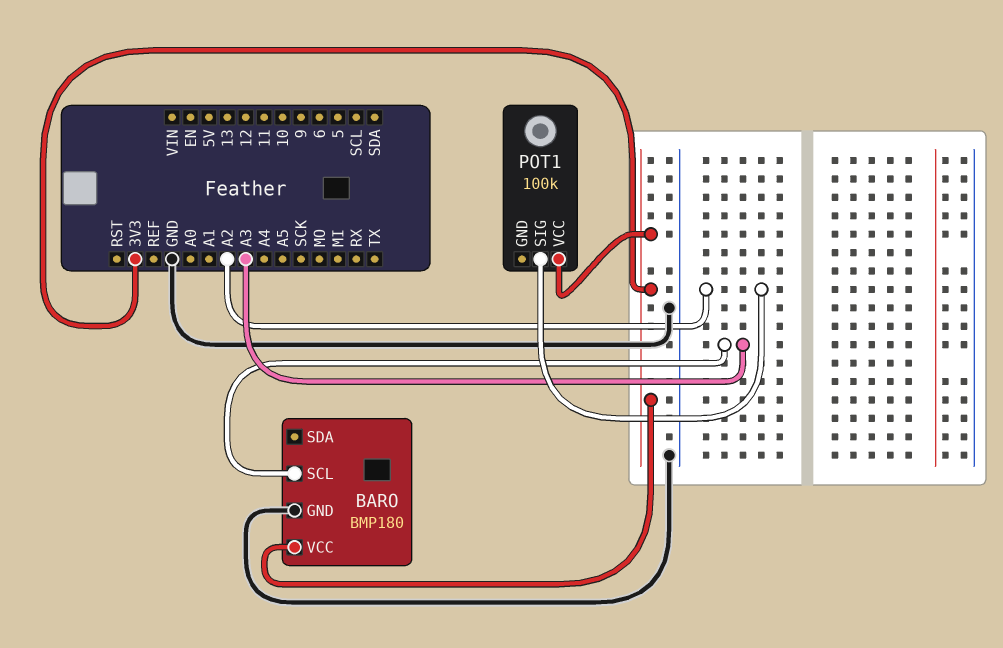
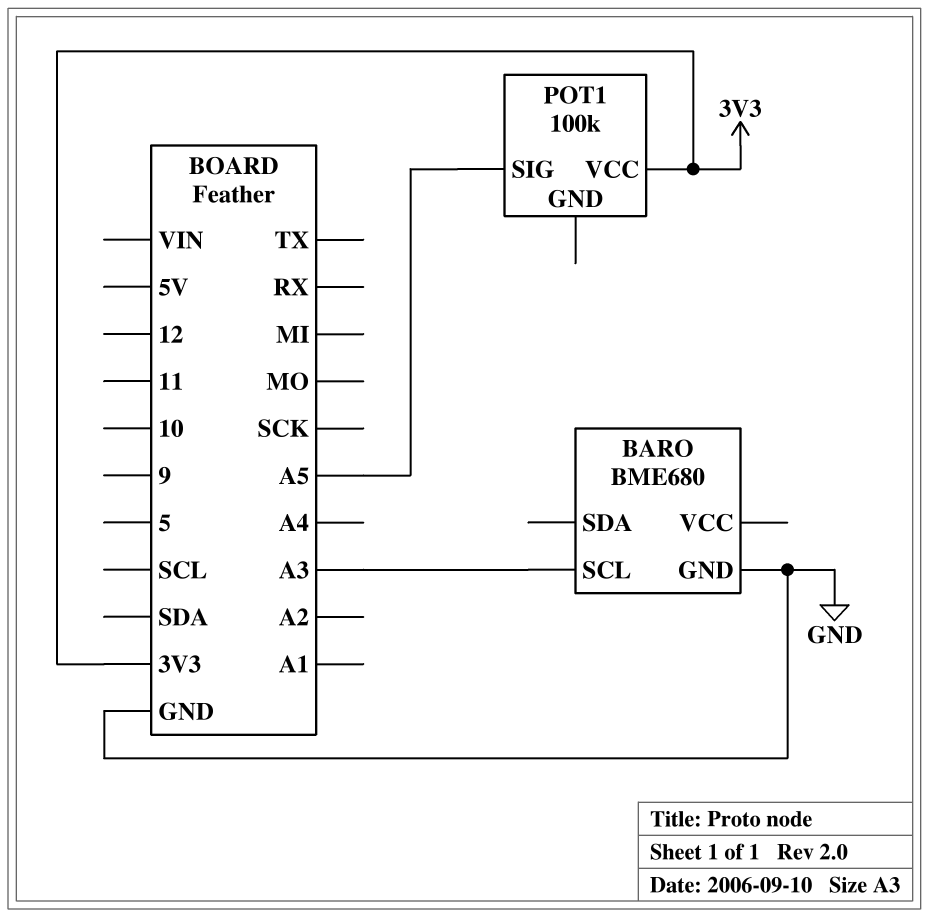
BARO: BMP180 -> BME680
BARO pin VCC: 3V3 -> none
POT1 pin SIG: A2 -> A5

